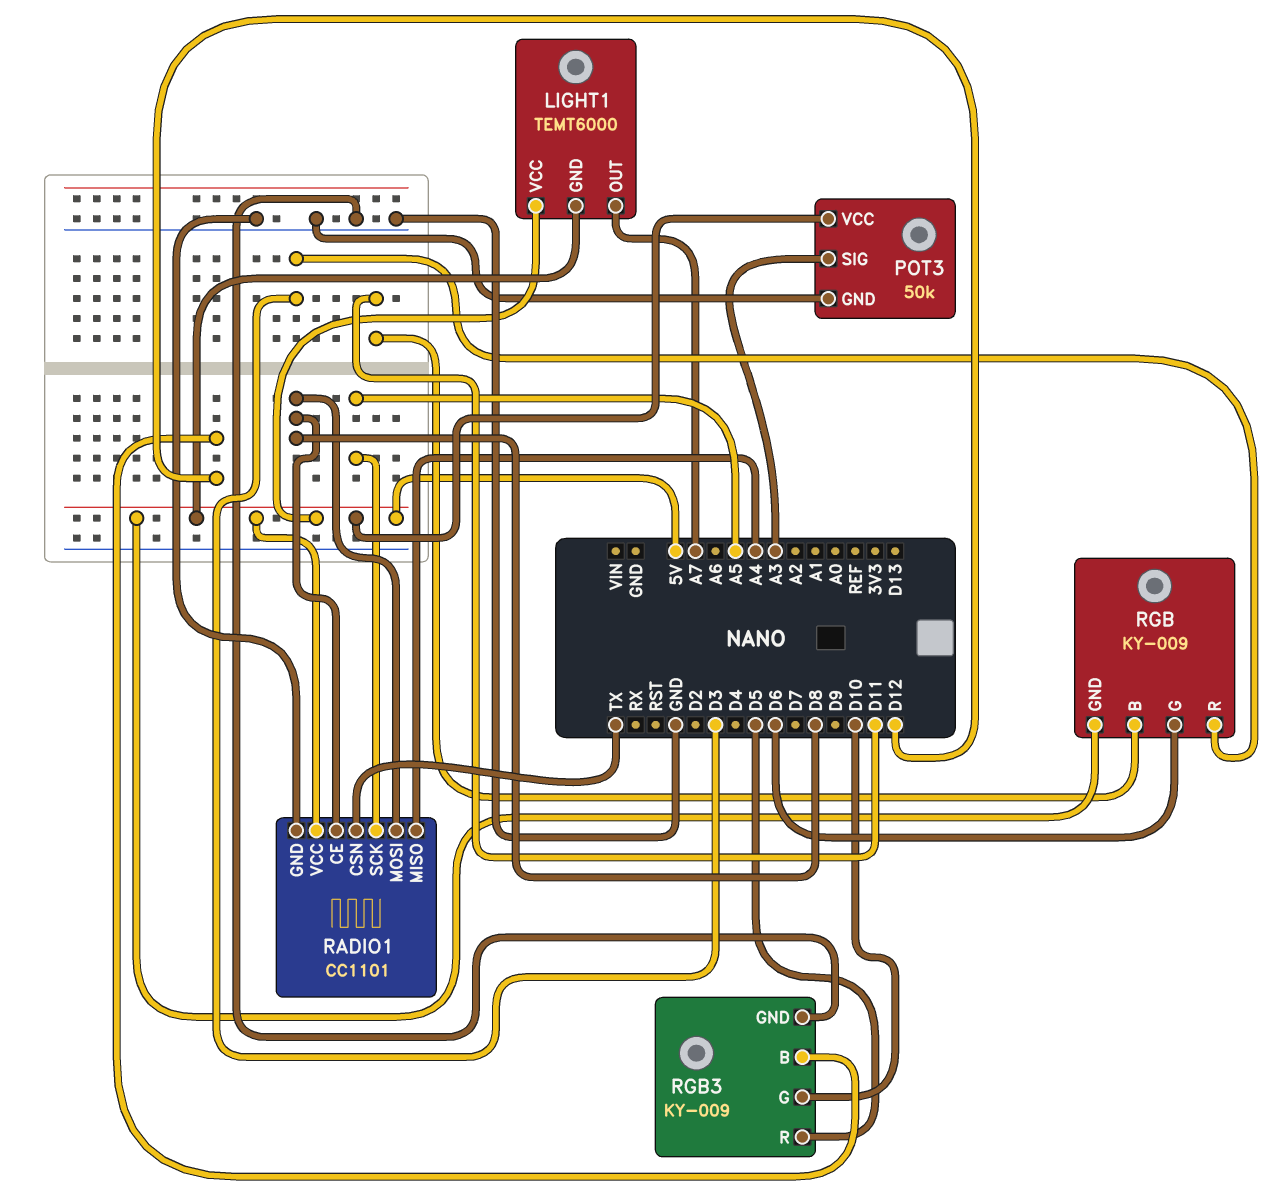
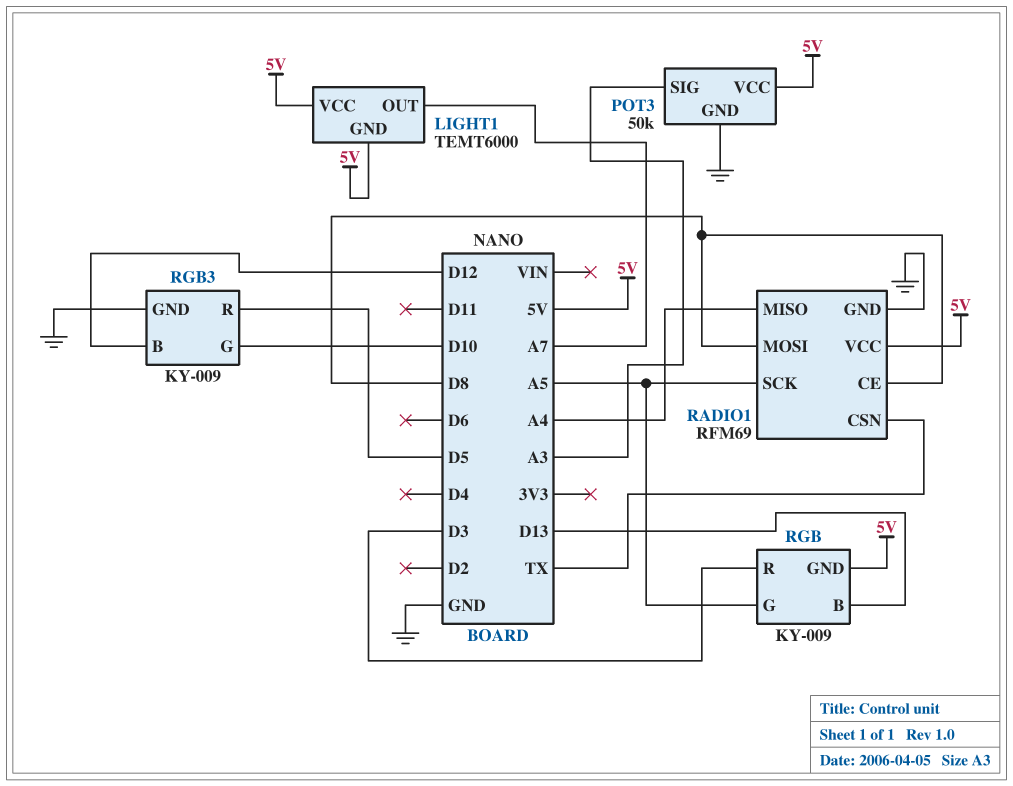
RADIO1: CC1101 -> RFM69
RGB pin B: D11 -> D13
RGB pin G: D6 -> A5

